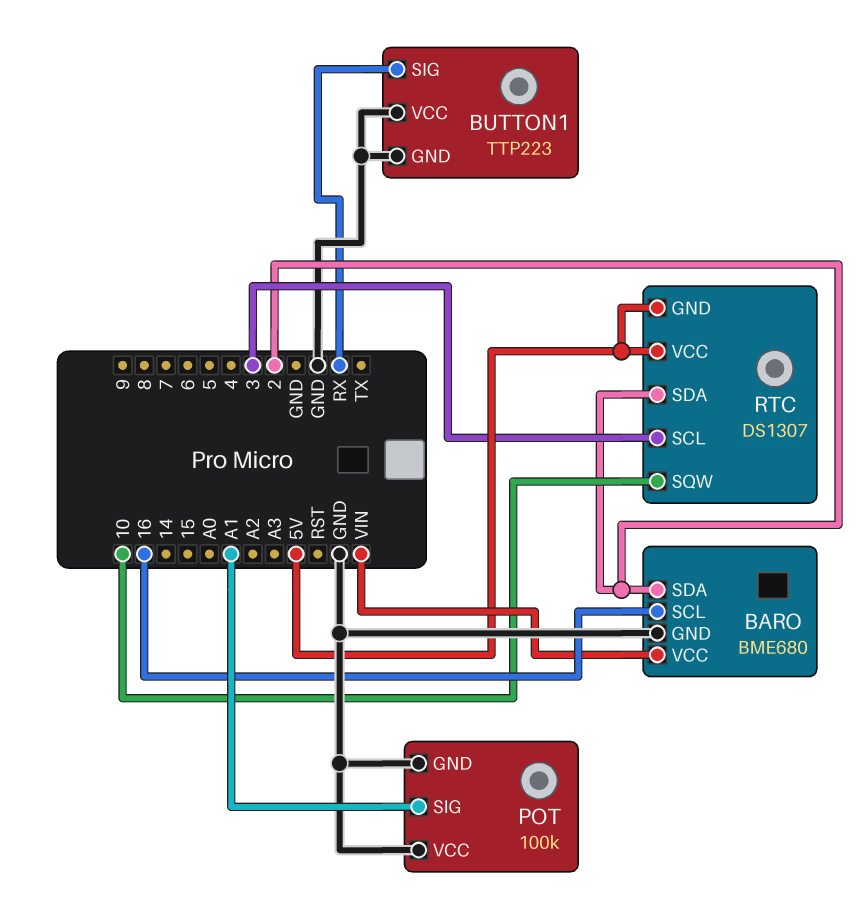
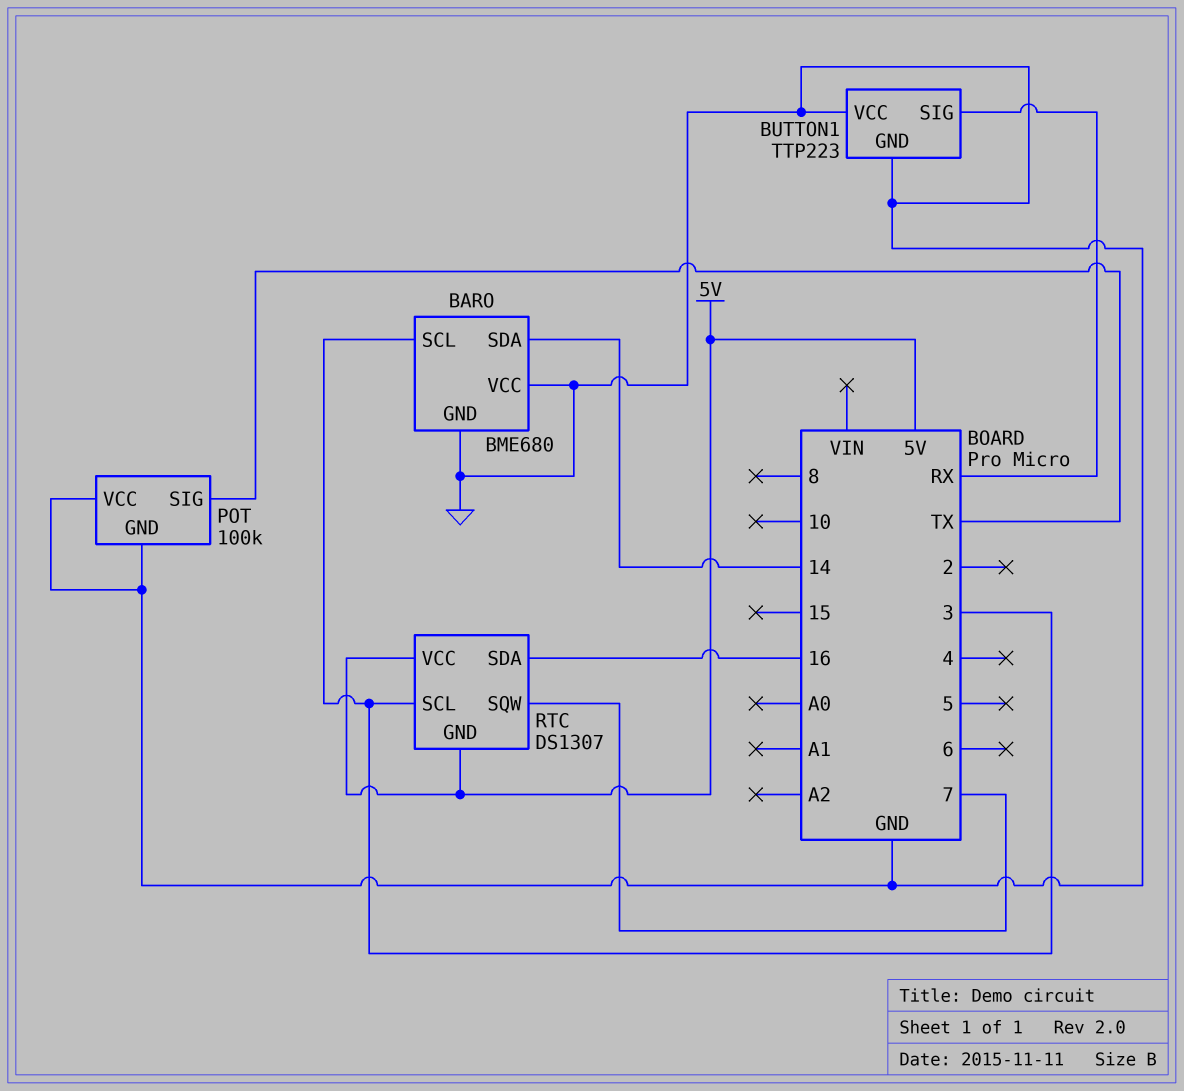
BARO pin SCL: 16 -> 3
BARO pin SDA: 2 -> 14
BARO pin VCC: VIN -> GND
POT pin SIG: A1 -> TX
RTC pin SDA: 2 -> 16
RTC pin SQW: 10 -> 7

